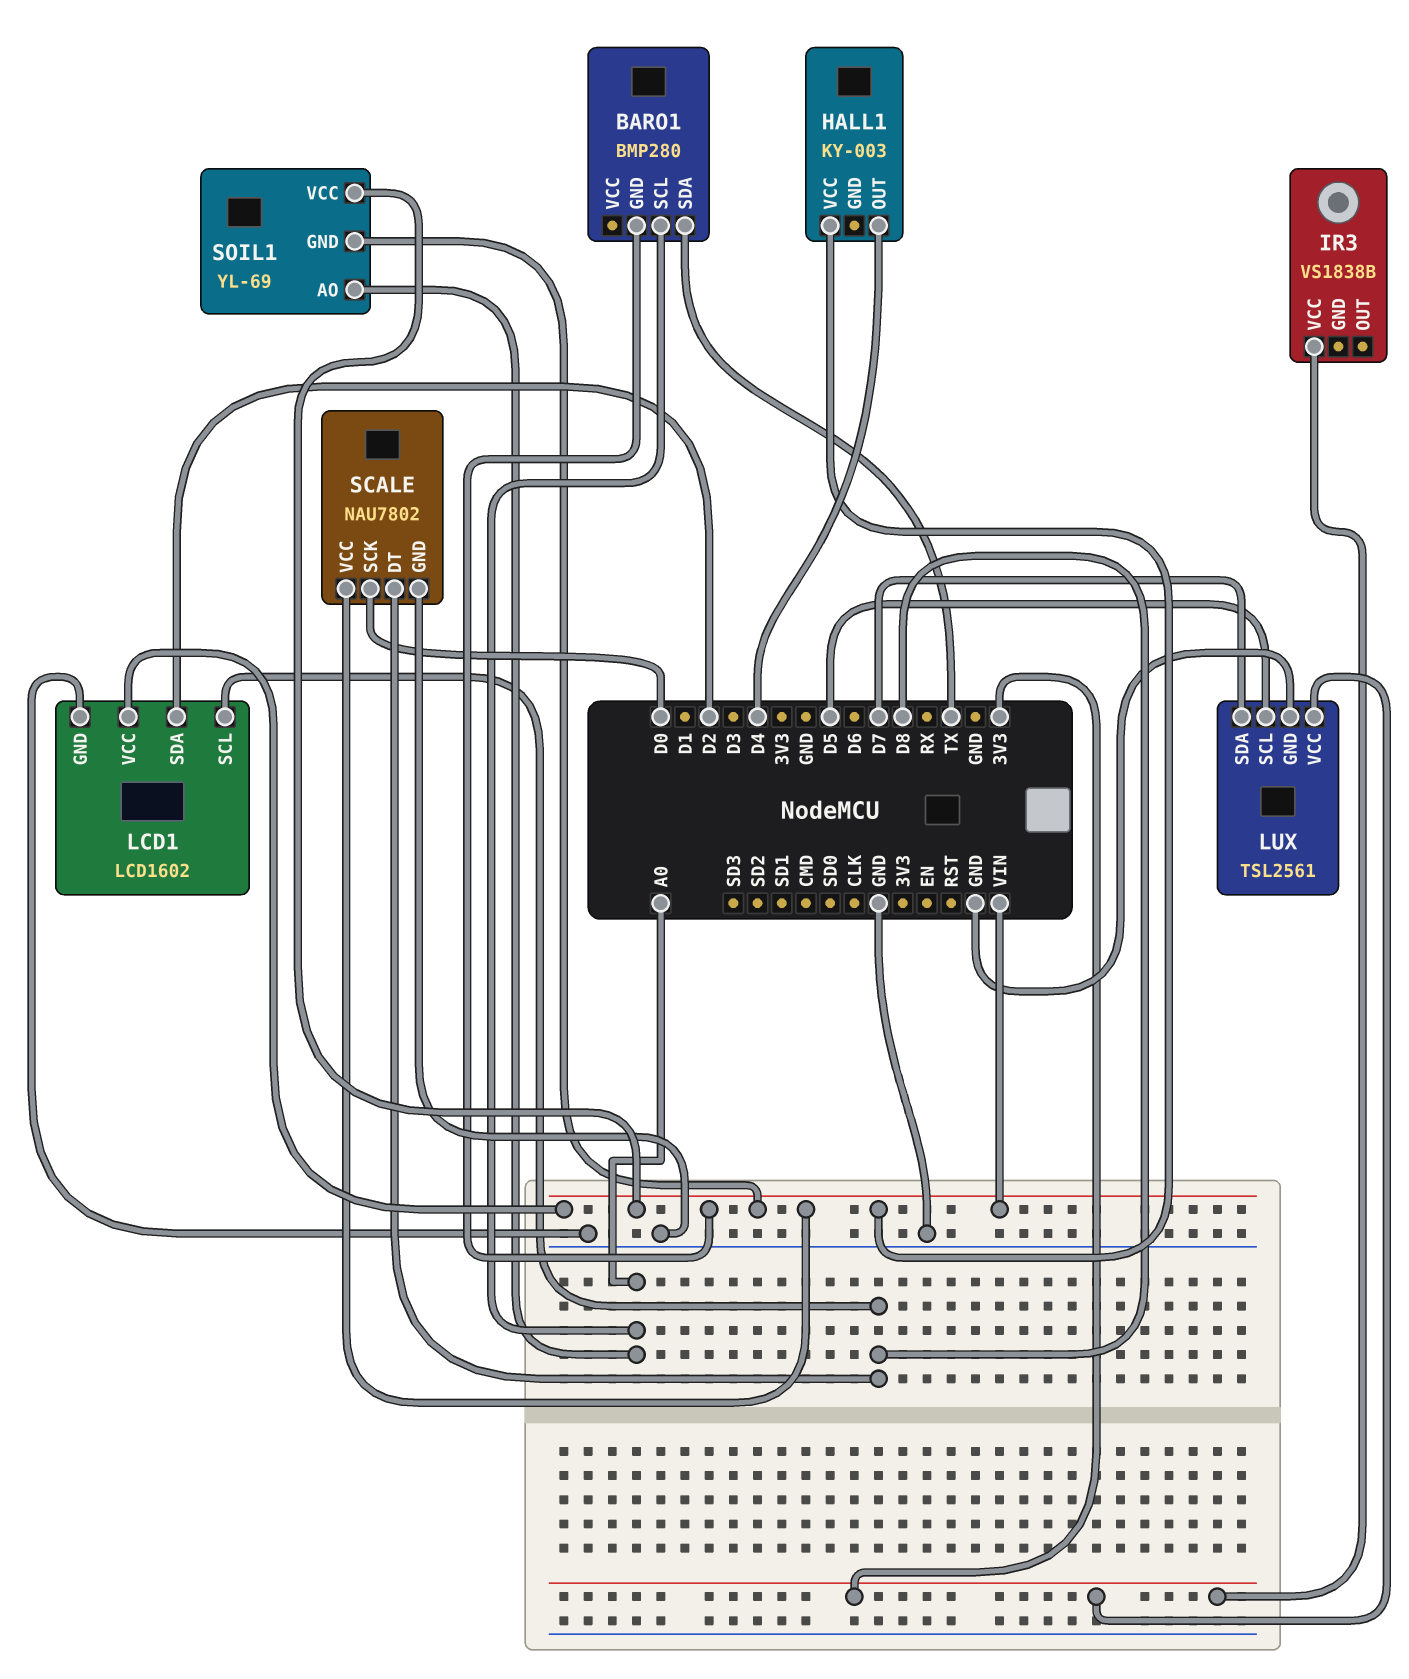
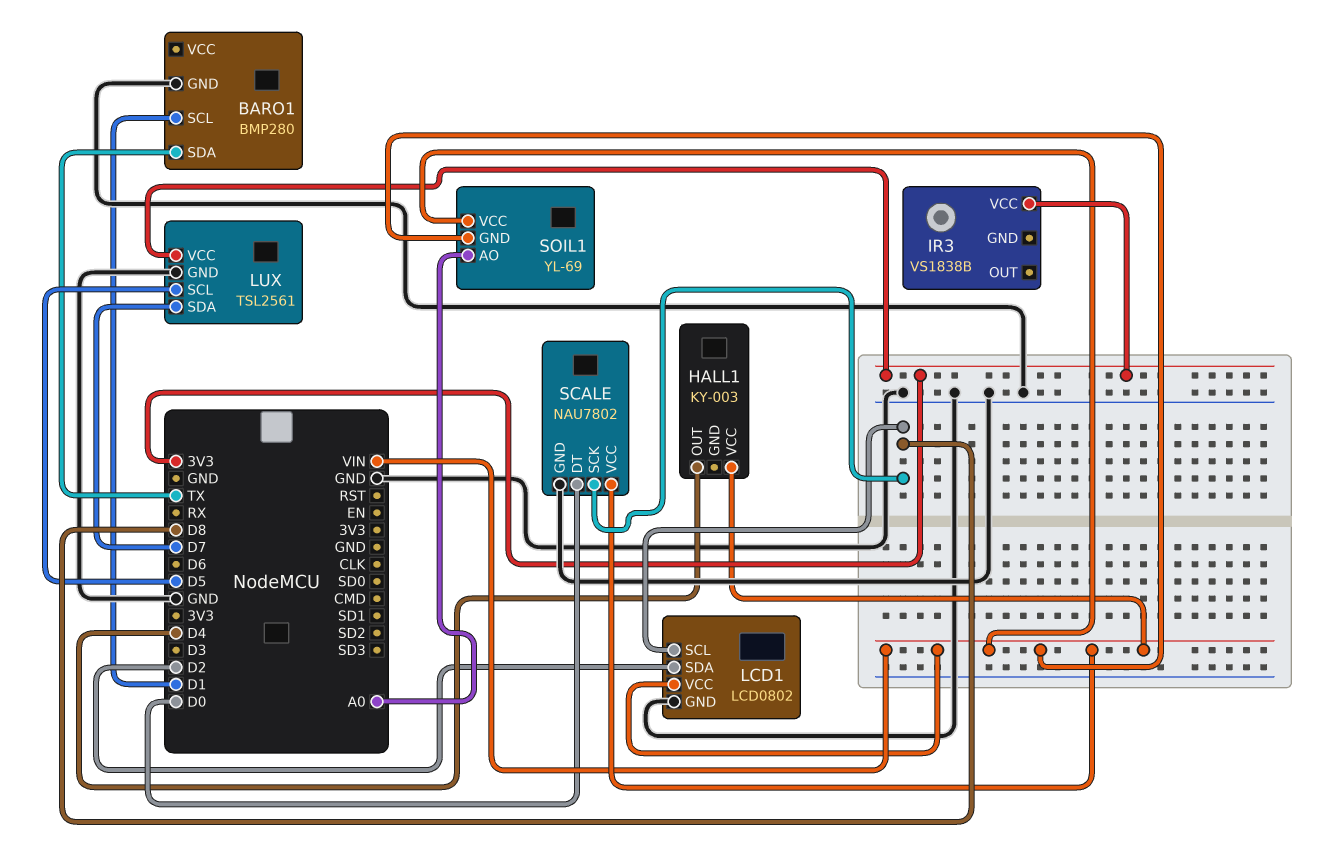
BARO1 pin GND: VIN -> GND
BARO1 pin SCL: A0 -> D1
LCD1: LCD1602 -> LCD0802
SCALE pin DT: D8 -> D0
SCALE pin SCK: D0 -> D8

